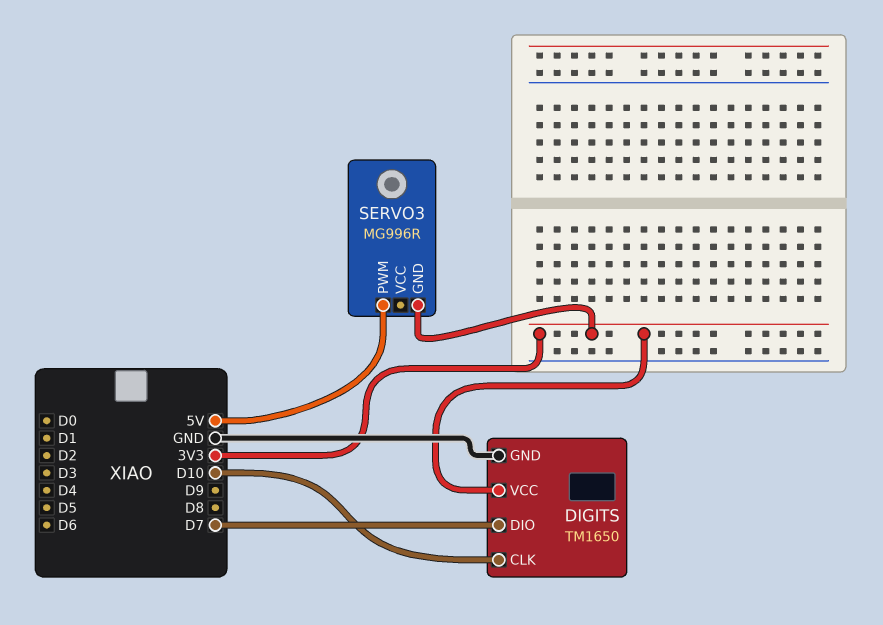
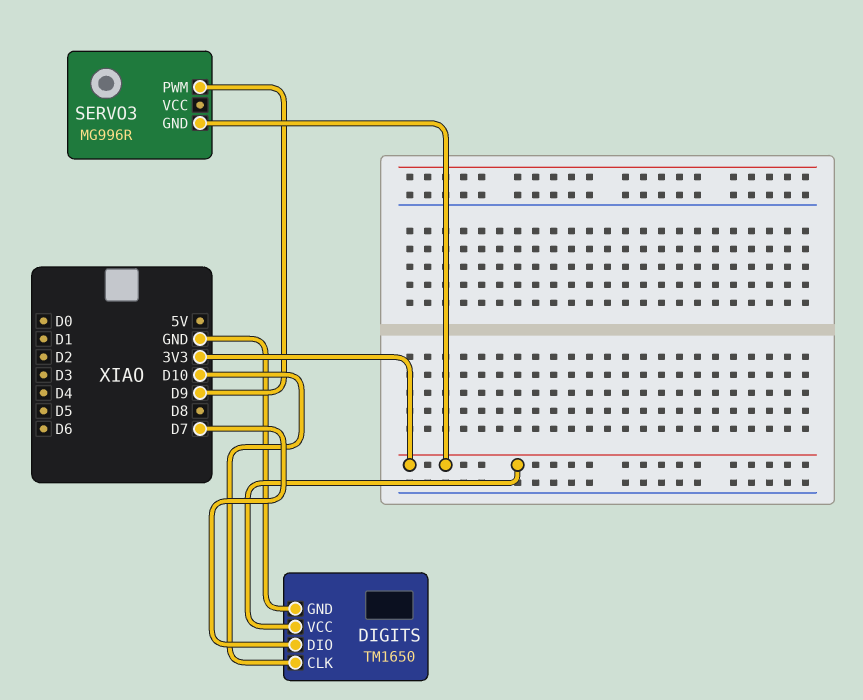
SERVO3 pin PWM: 5V -> D9

